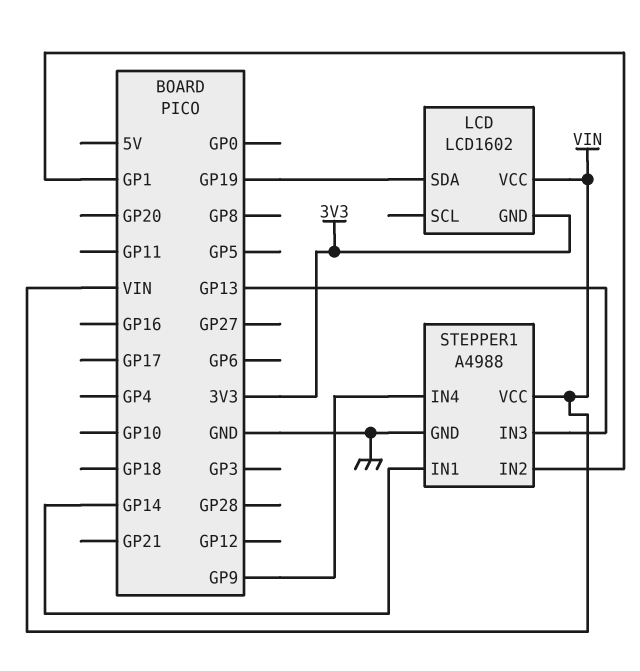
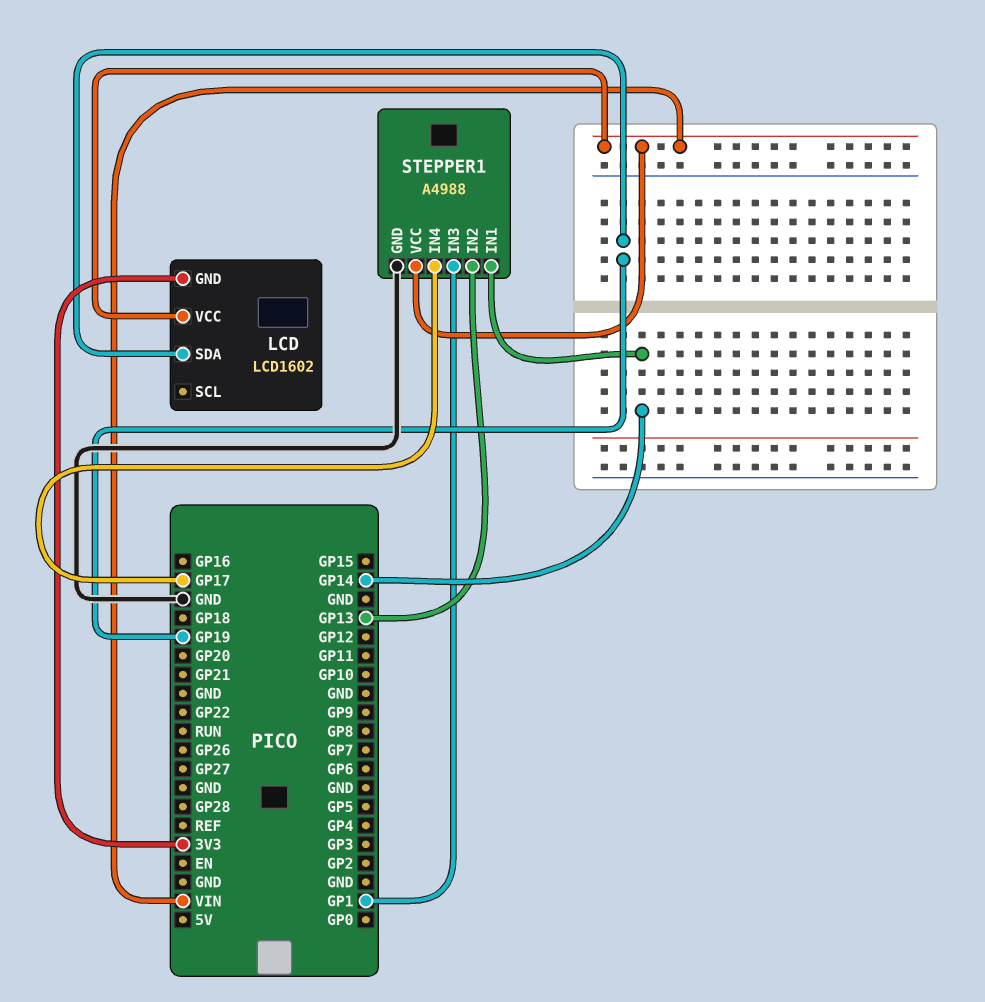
STEPPER1 pin IN2: GP1 -> GP13
STEPPER1 pin IN3: GP13 -> GP1
STEPPER1 pin IN4: GP9 -> GP17

